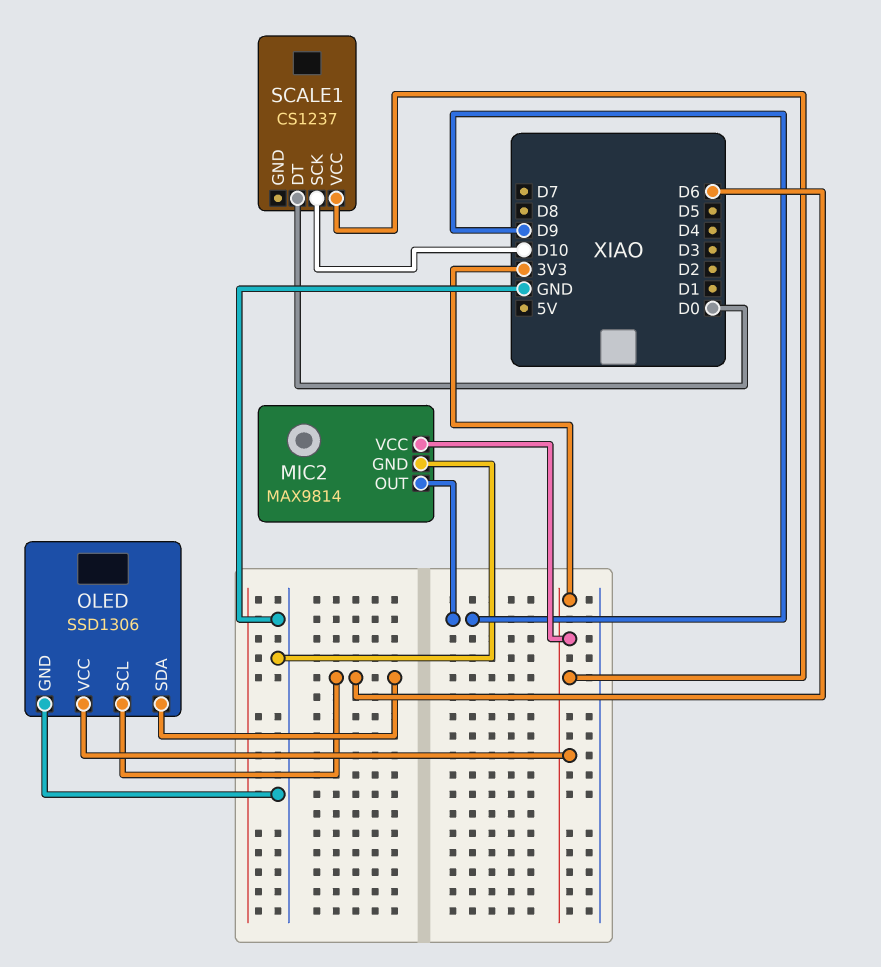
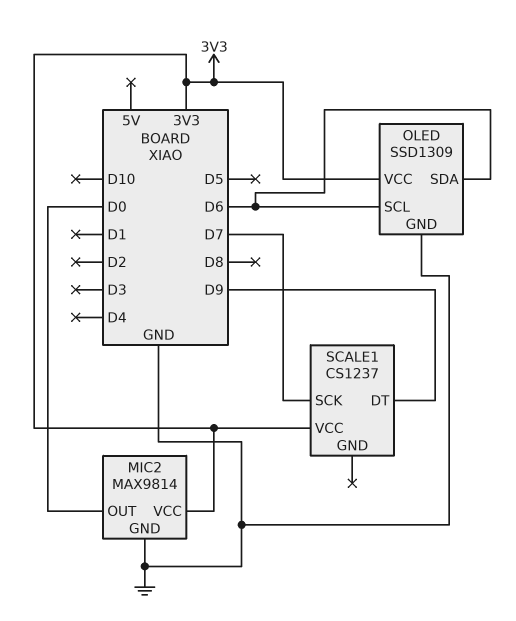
MIC2 pin OUT: D9 -> D0
OLED: SSD1306 -> SSD1309
SCALE1 pin DT: D0 -> D9
SCALE1 pin SCK: D10 -> D7

